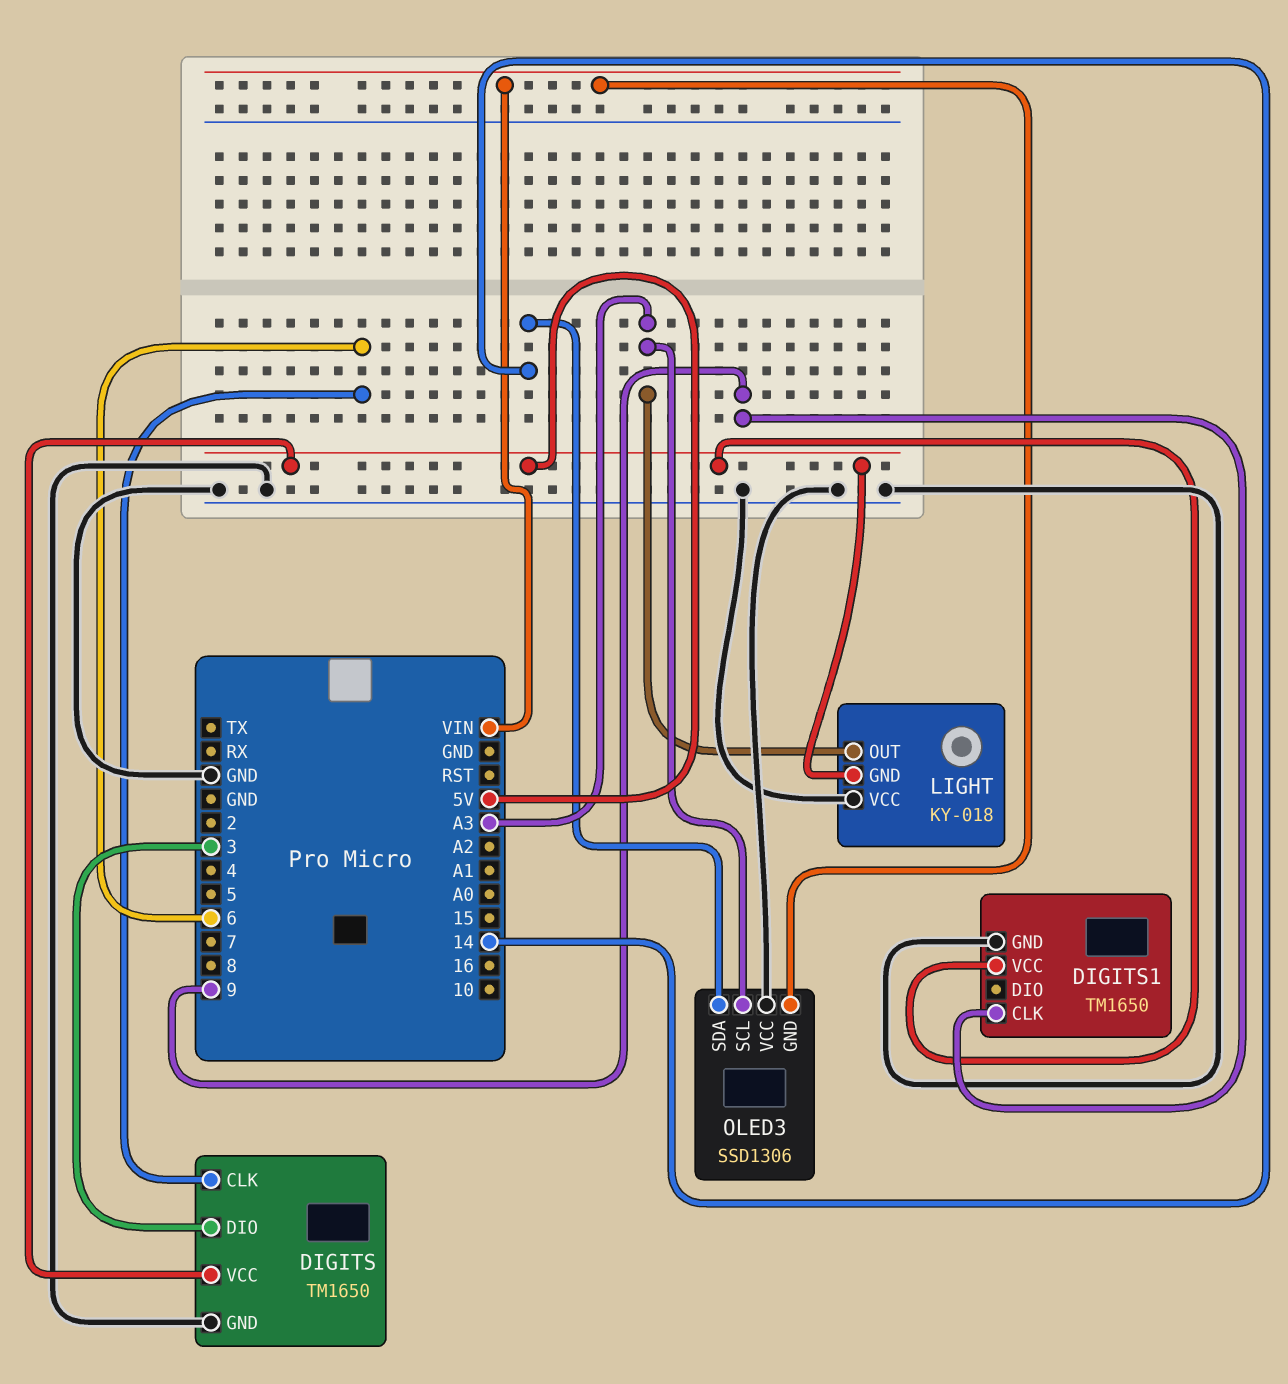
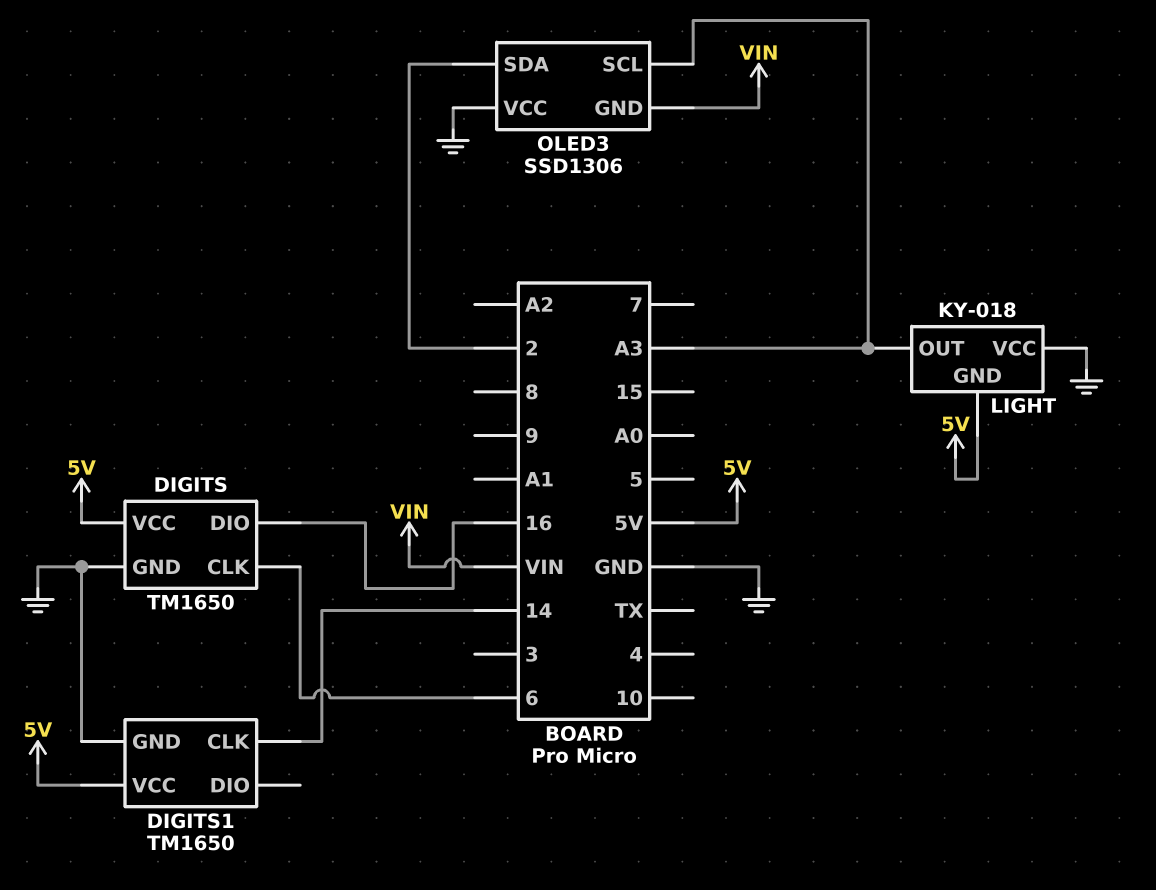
DIGITS pin DIO: 3 -> 16
DIGITS1 pin CLK: 9 -> 14
OLED3 pin SDA: 14 -> 2

